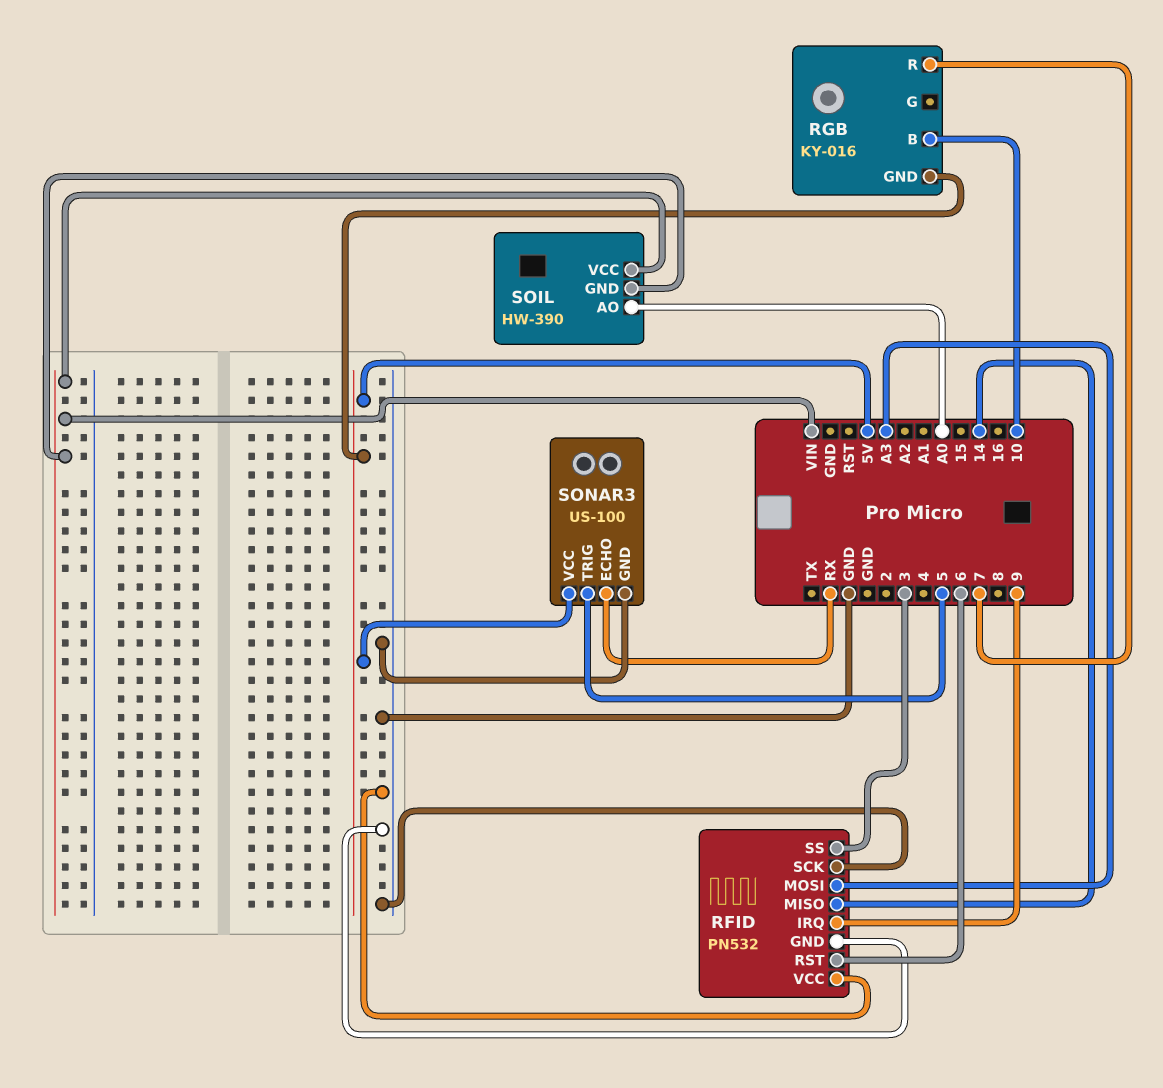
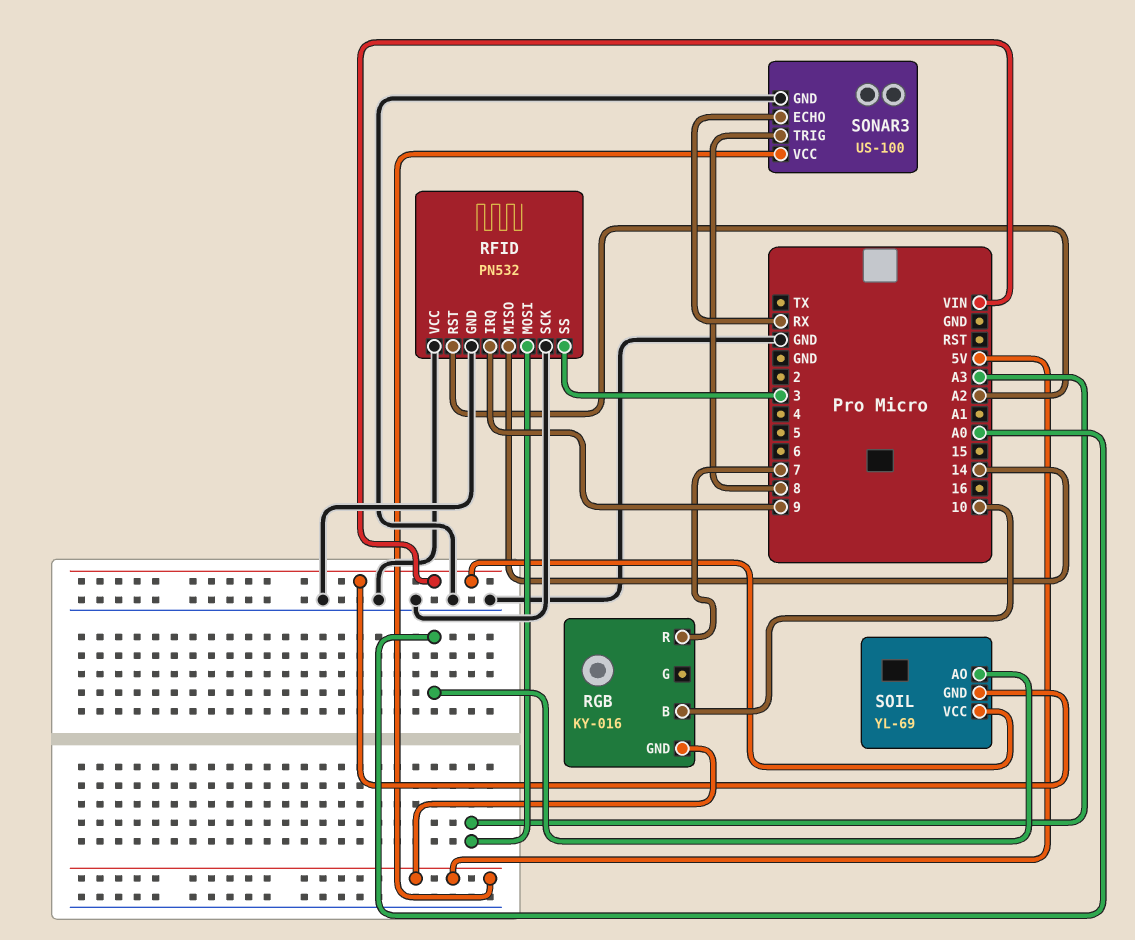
RFID pin RST: 6 -> A2
SOIL: HW-390 -> YL-69
SONAR3 pin TRIG: 5 -> 8

